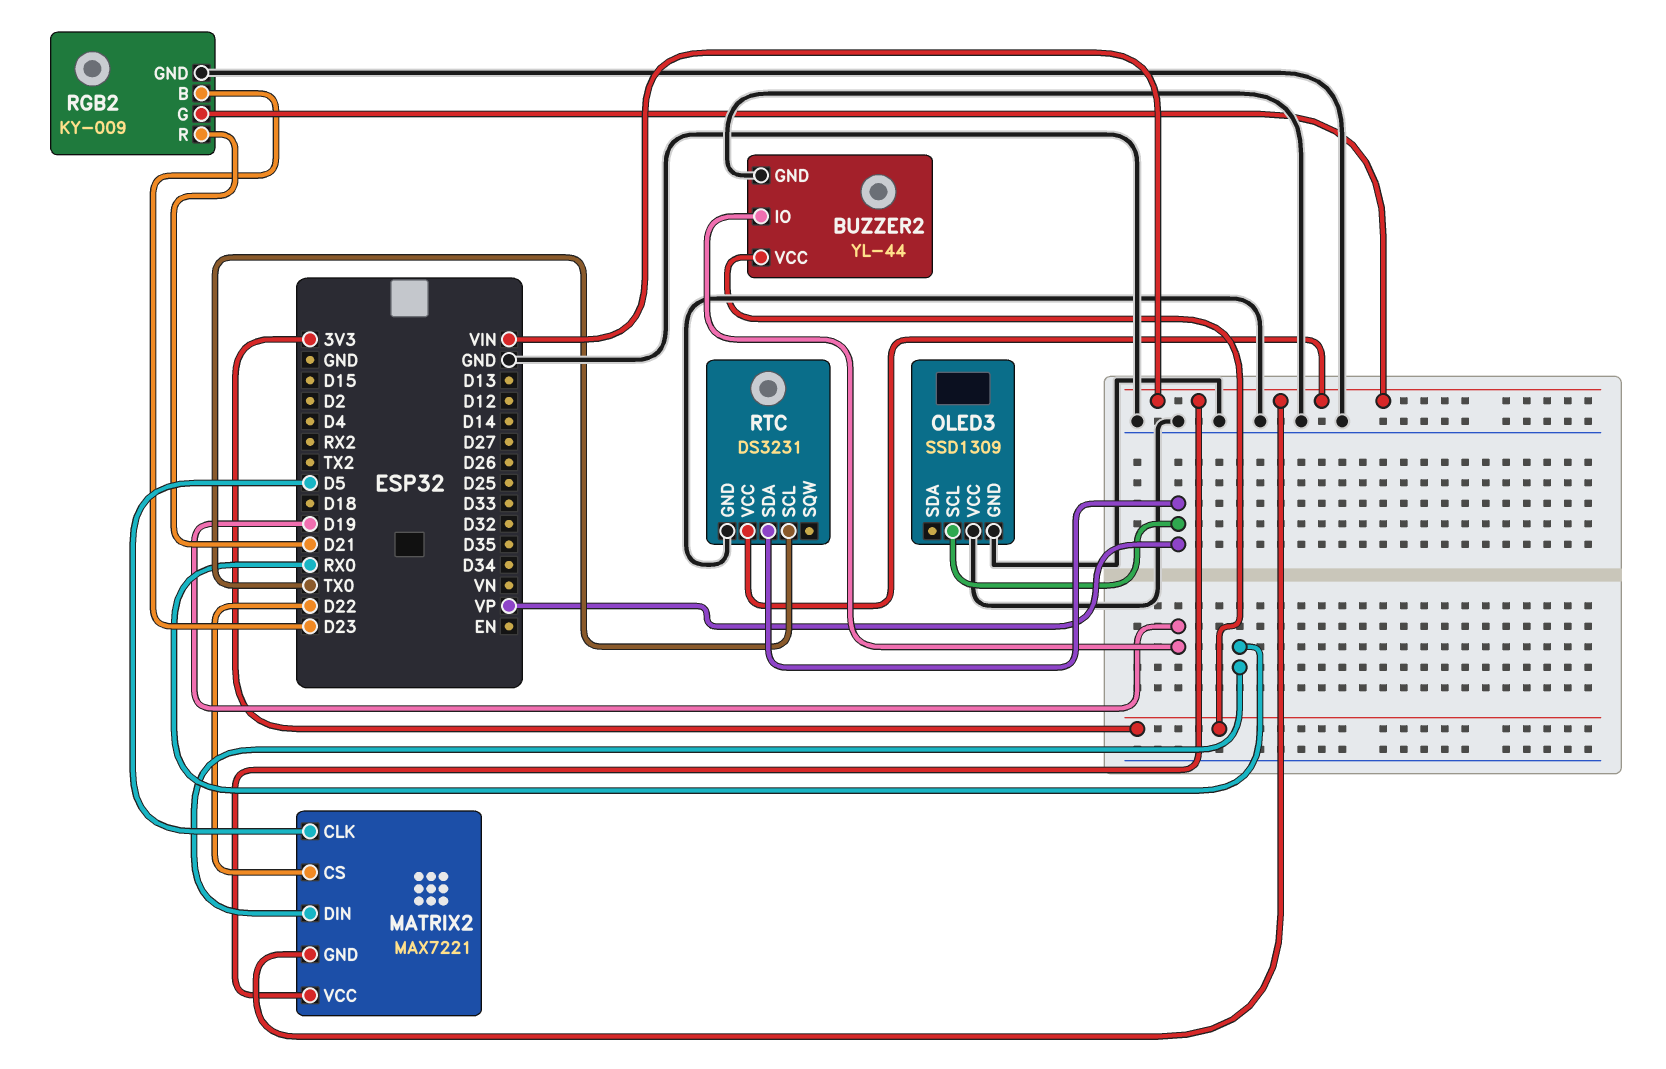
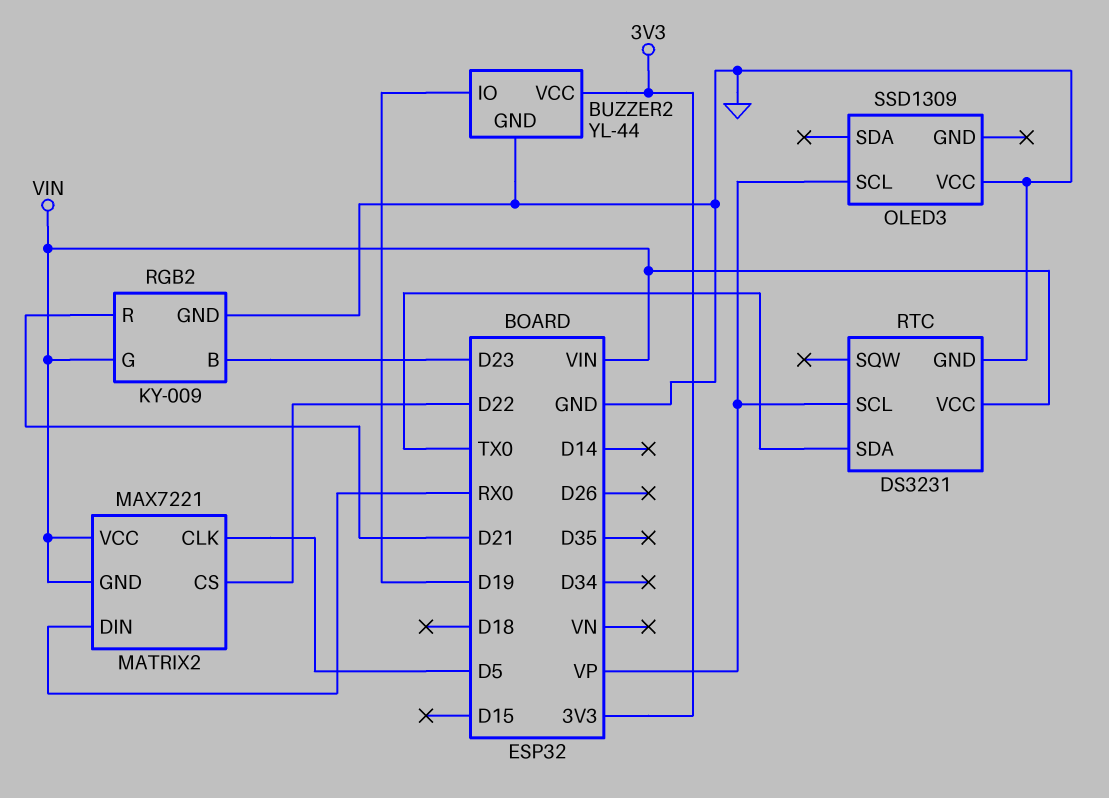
OLED3 pin GND: GND -> none
RTC pin SCL: TX0 -> VP
RTC pin SDA: VP -> TX0

